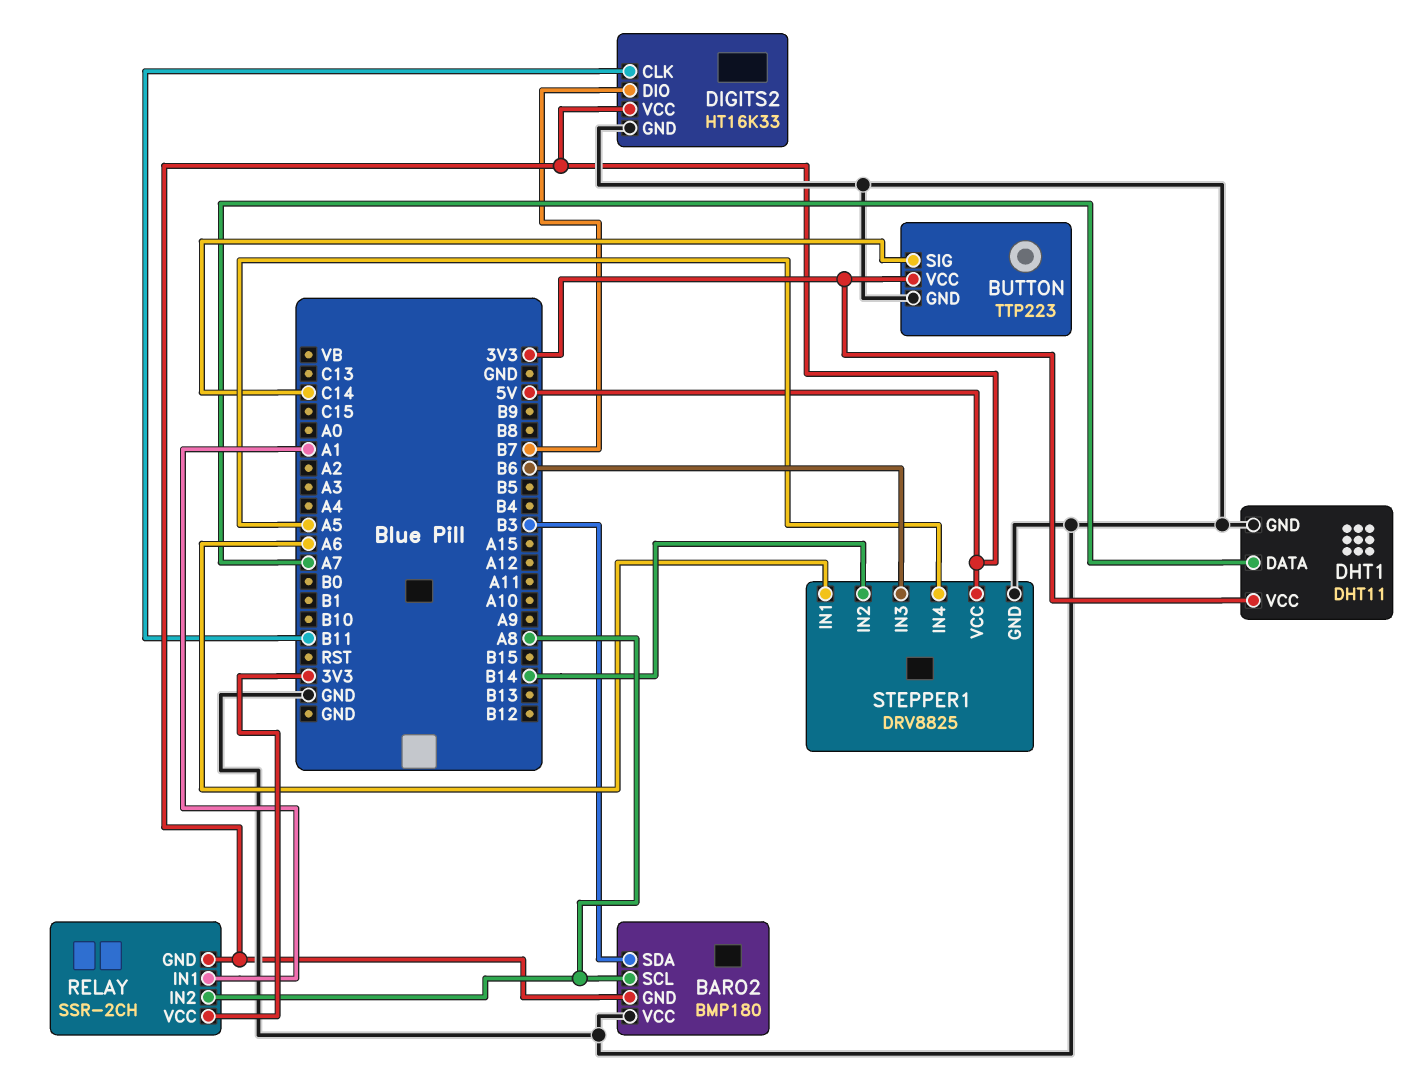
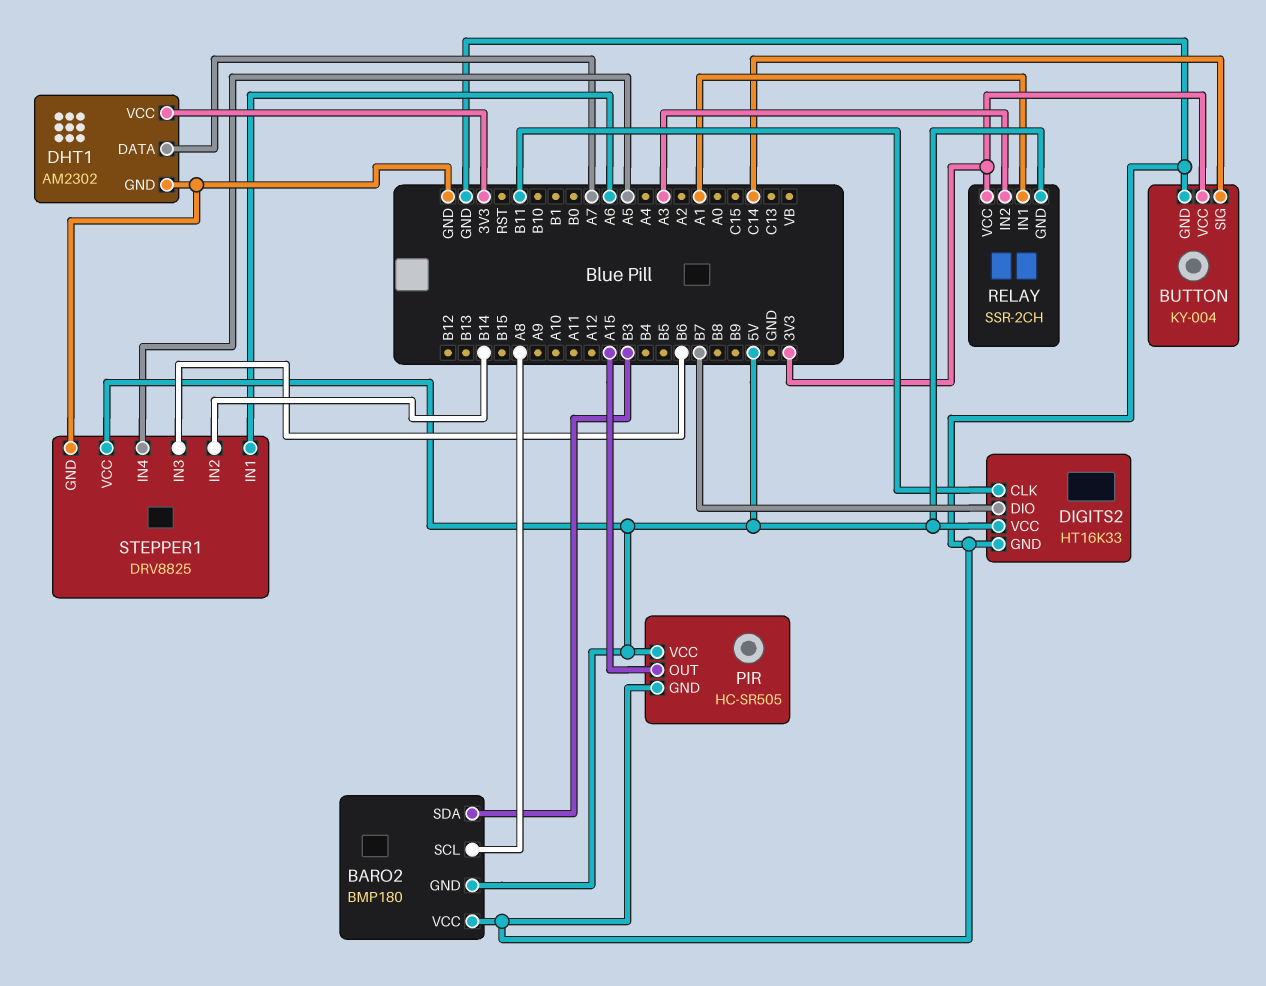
BUTTON: TTP223 -> KY-004
DHT1: DHT11 -> AM2302
PIR: none -> HC-SR505
PIR pin GND: none -> GND
PIR pin OUT: none -> A15
PIR pin VCC: none -> 5V
RELAY pin IN2: A8 -> A3

